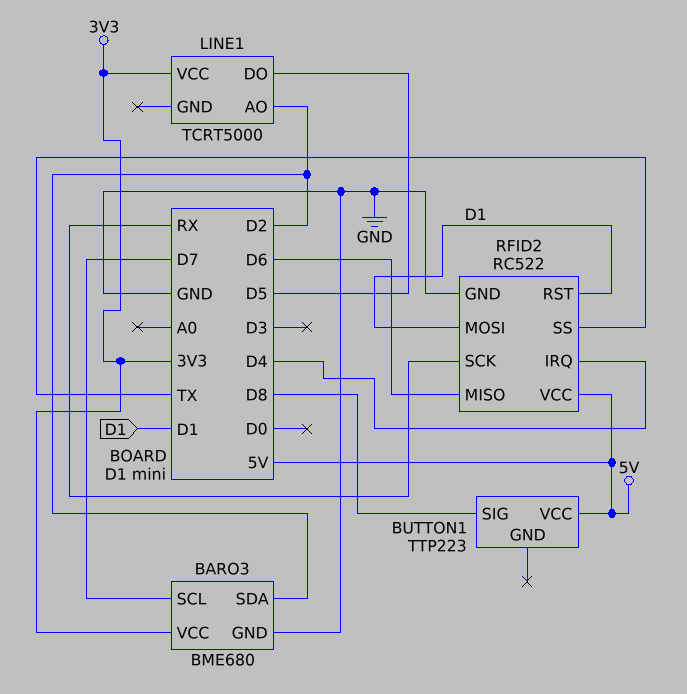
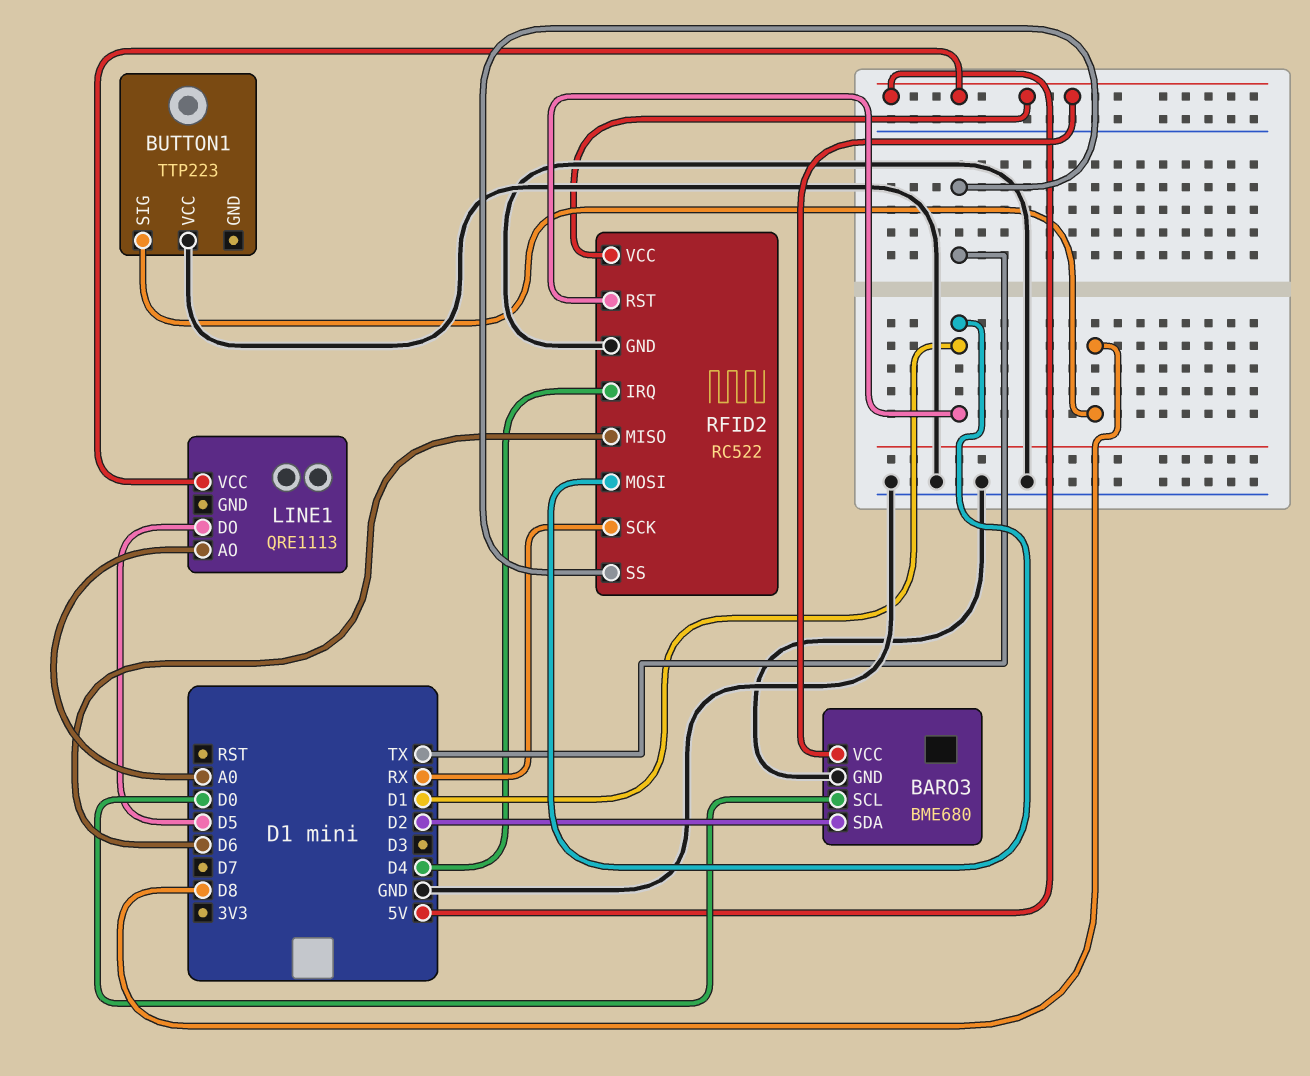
BARO3 pin SCL: D7 -> D0
BARO3 pin VCC: 3V3 -> 5V
BUTTON1 pin VCC: 5V -> GND
LINE1: TCRT5000 -> QRE1113
LINE1 pin AO: D2 -> A0
LINE1 pin VCC: 3V3 -> 5V

